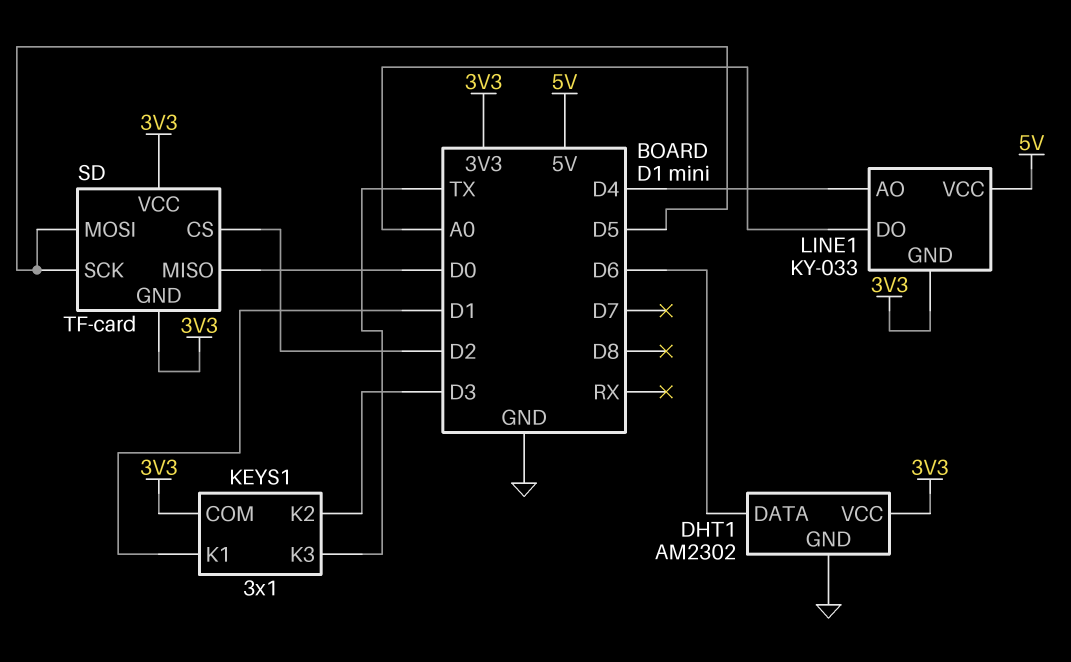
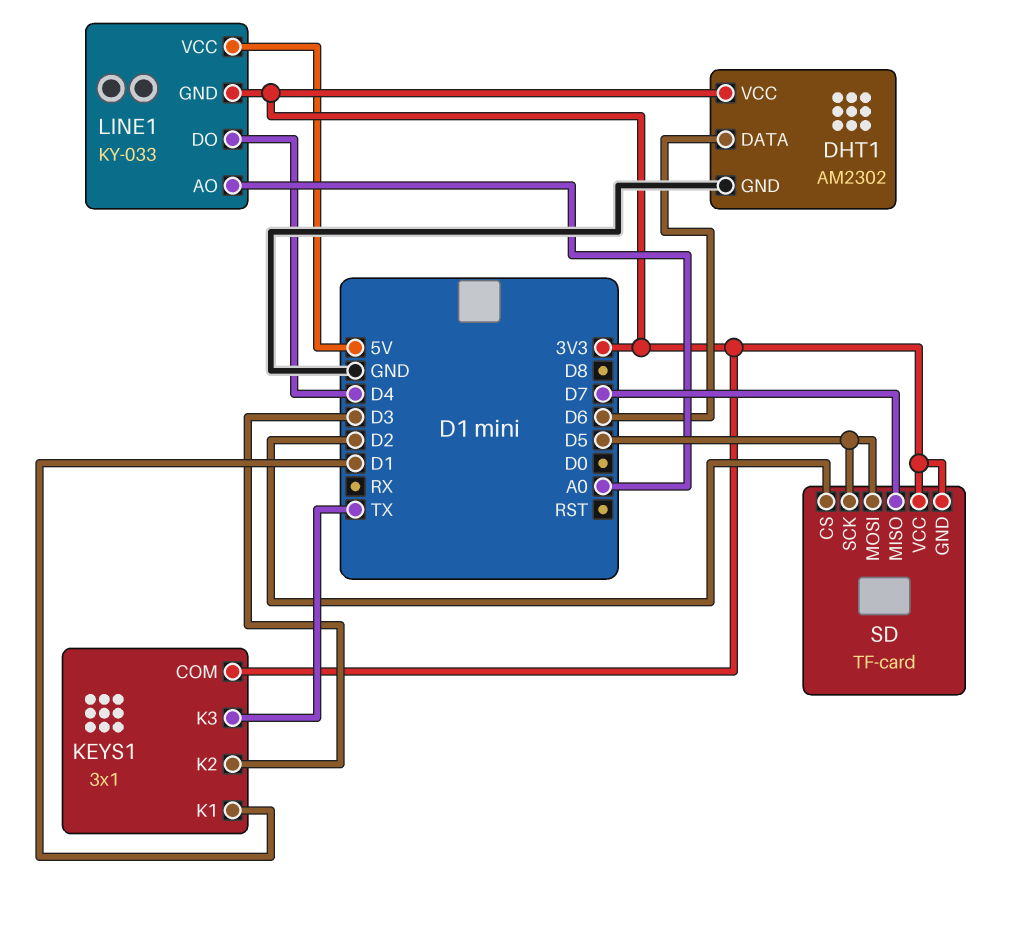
LINE1 pin AO: D4 -> A0
LINE1 pin DO: A0 -> D4
SD pin MISO: D0 -> D7

